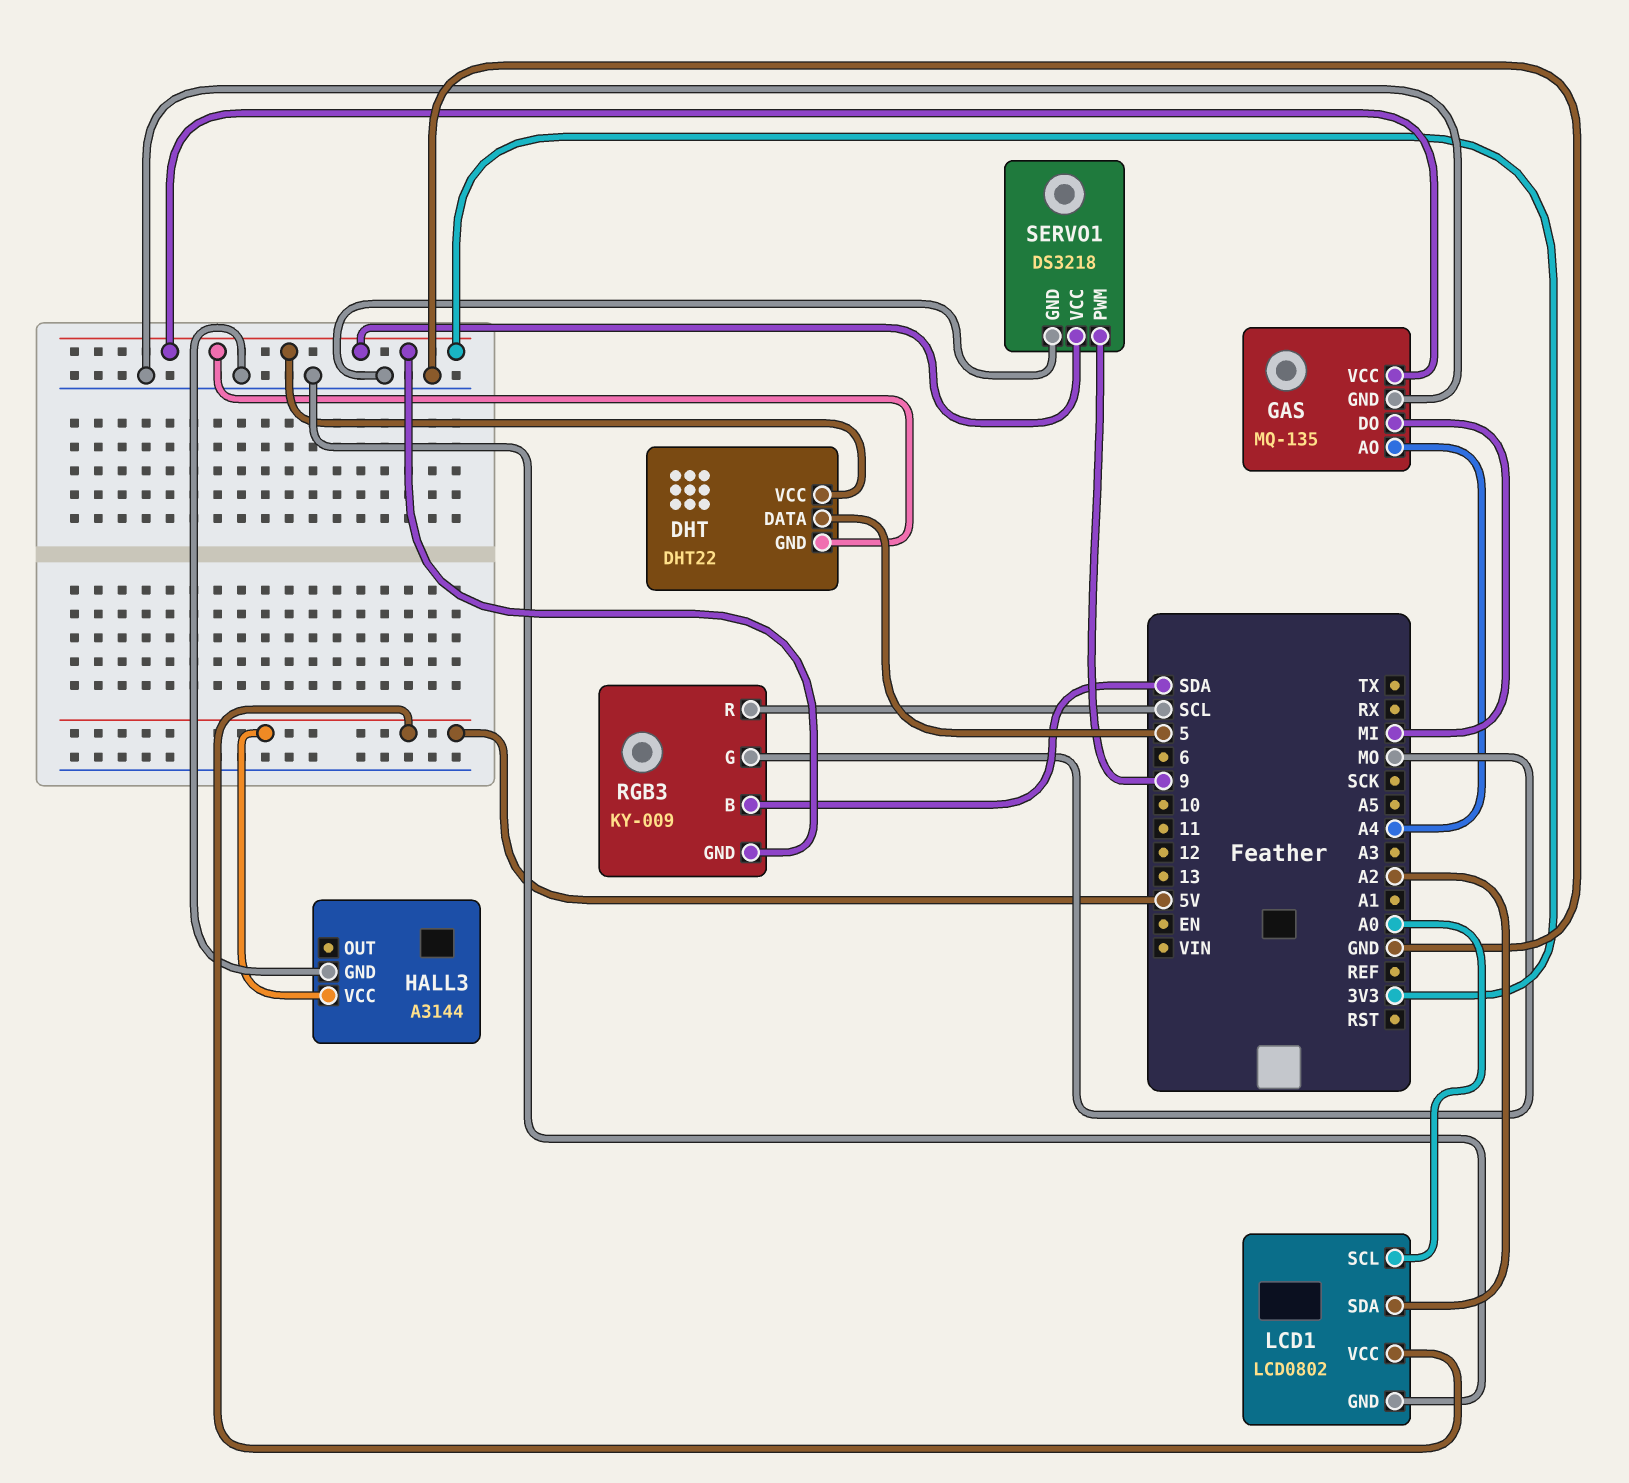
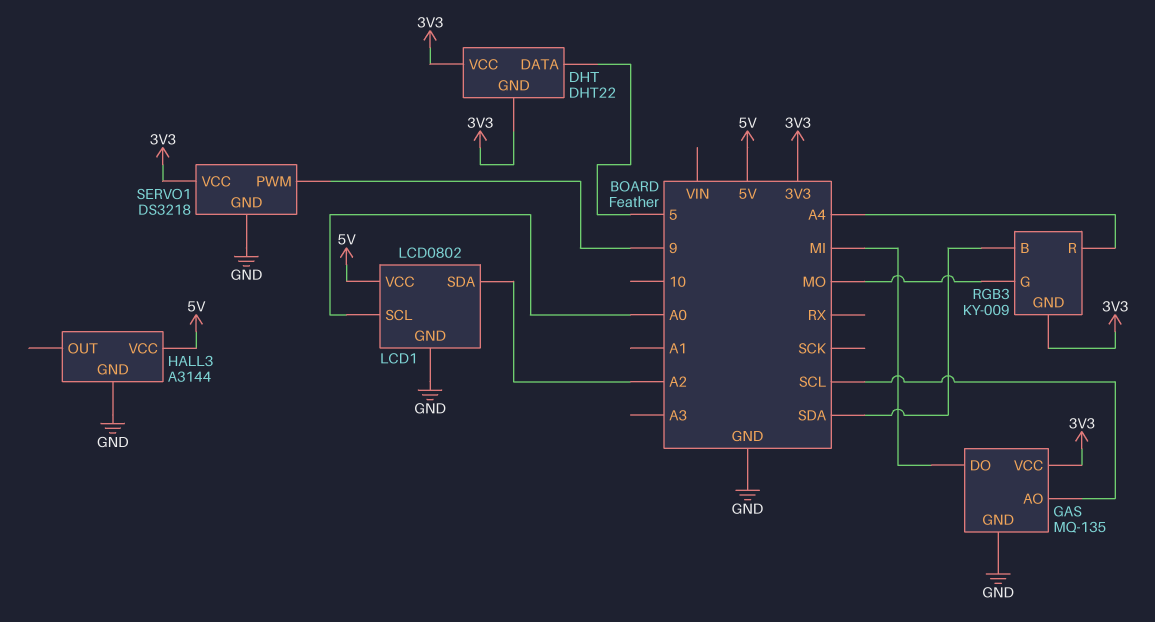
GAS pin AO: A4 -> SCL
RGB3 pin R: SCL -> A4

